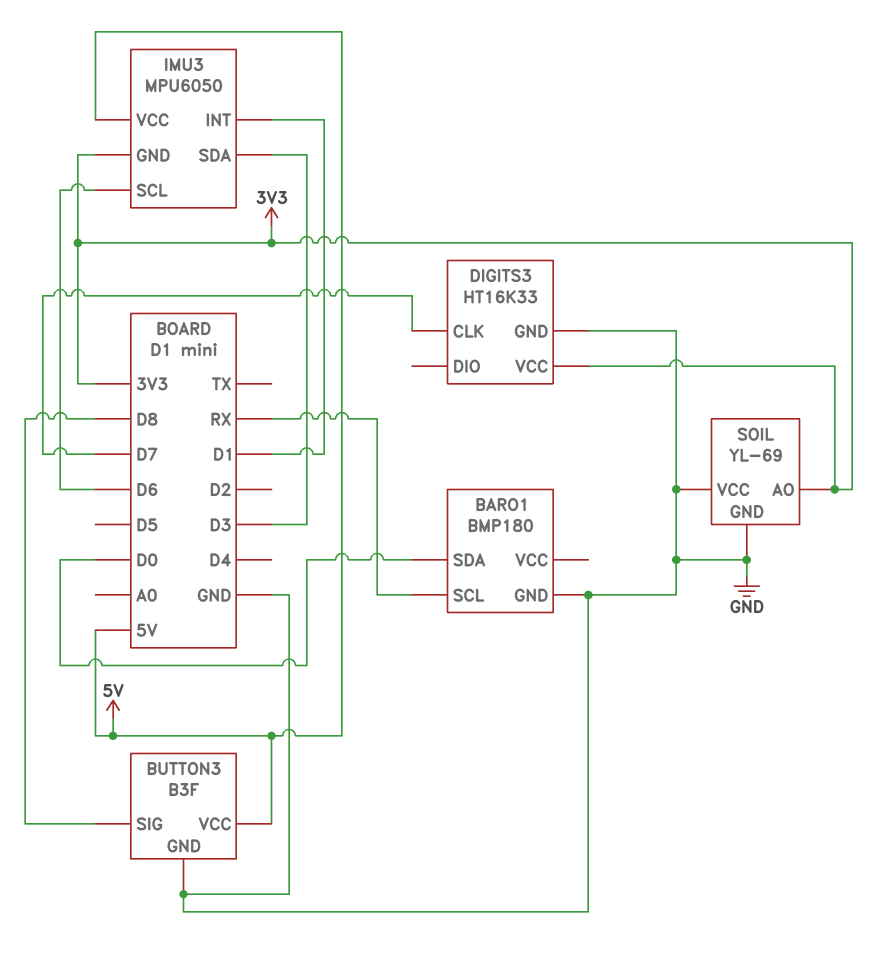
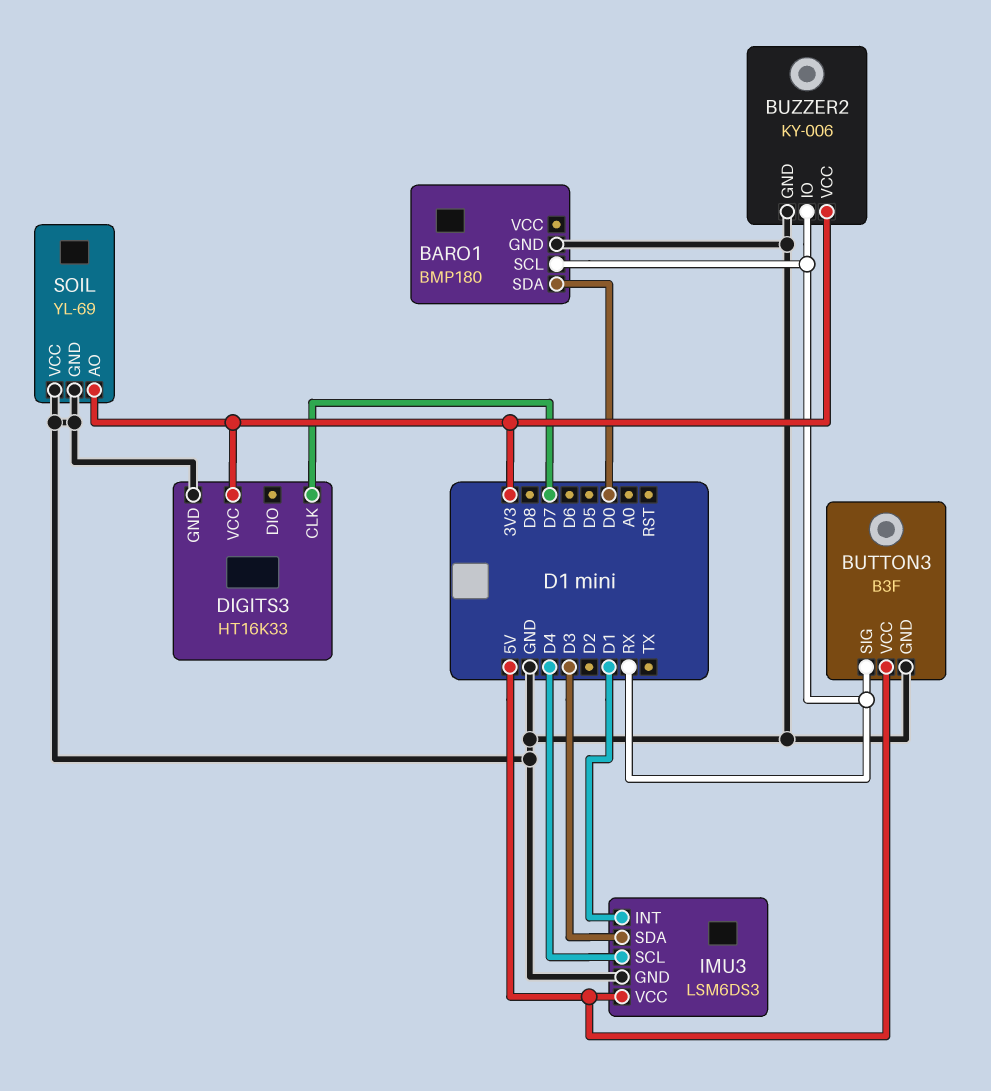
BUTTON3 pin SIG: D8 -> RX
BUZZER2: none -> KY-006
BUZZER2 pin GND: none -> GND
BUZZER2 pin IO: none -> RX
BUZZER2 pin VCC: none -> 3V3
IMU3: MPU6050 -> LSM6DS3
IMU3 pin GND: 3V3 -> GND
IMU3 pin SCL: D6 -> D4

